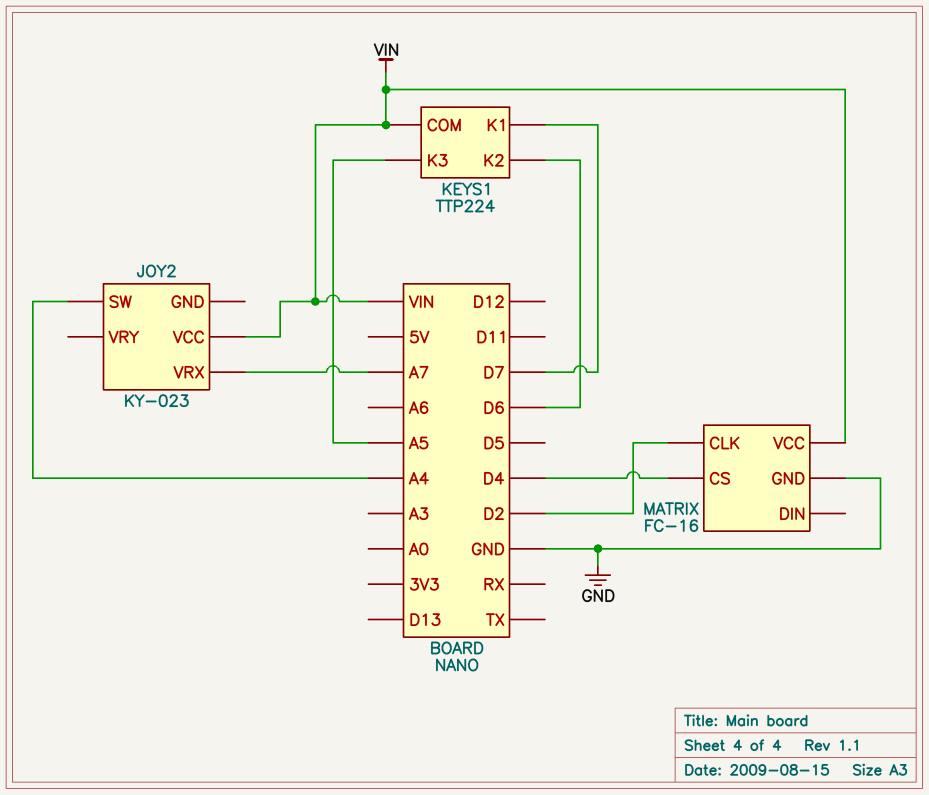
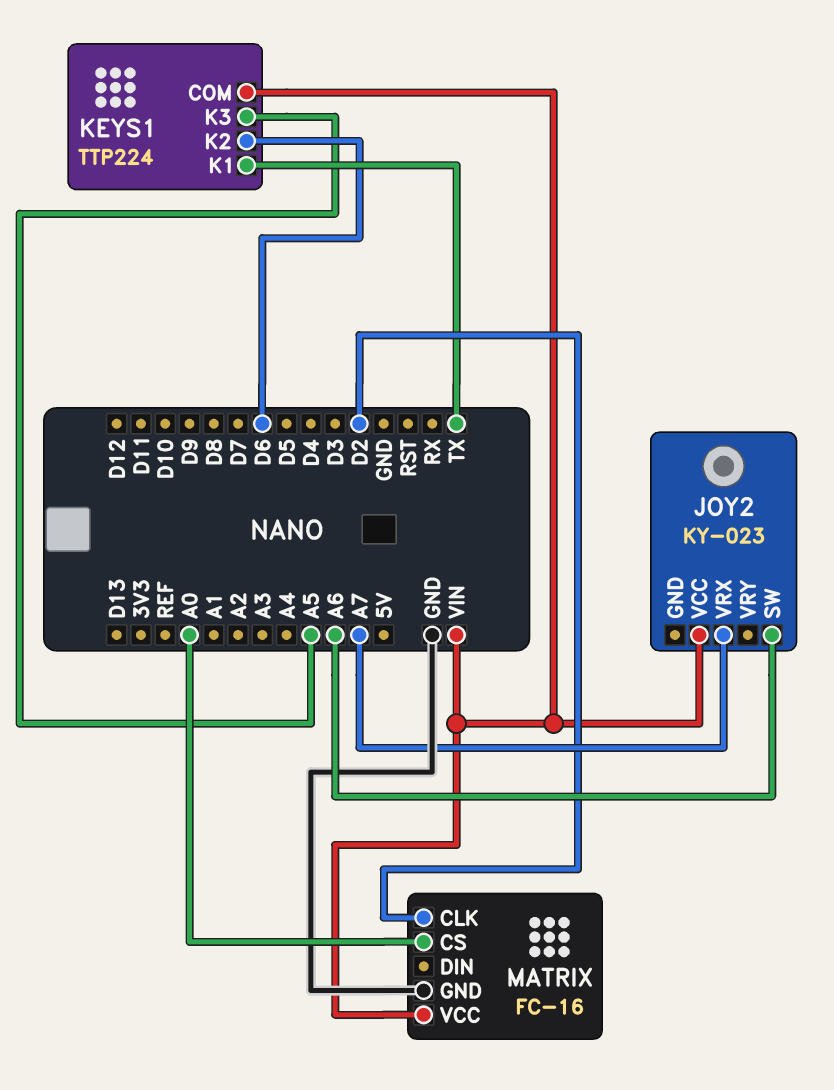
JOY2 pin SW: A4 -> A6
KEYS1 pin K1: D7 -> TX
MATRIX pin CS: D4 -> A0

